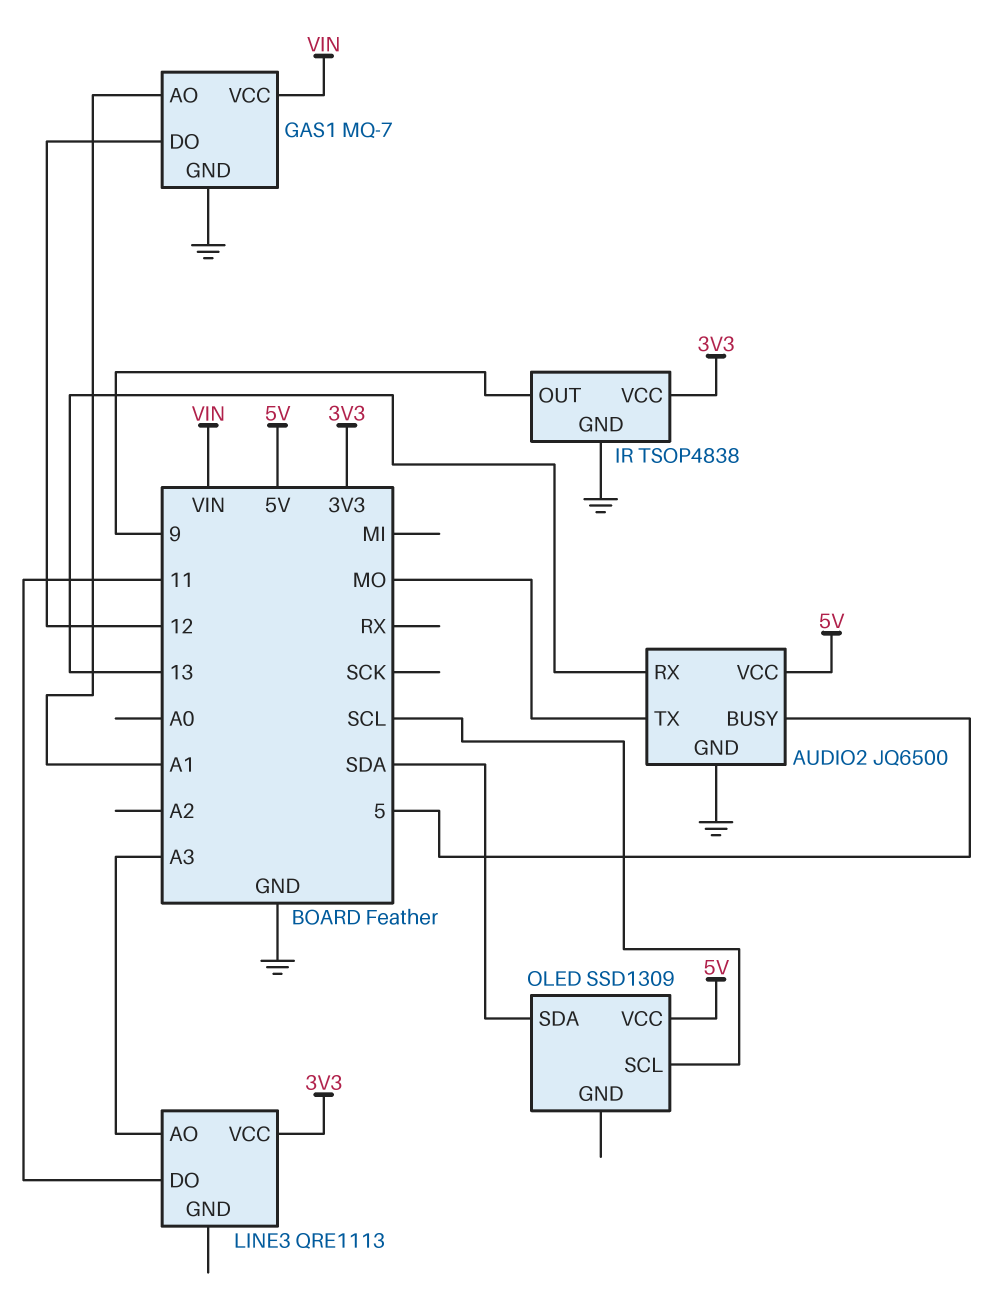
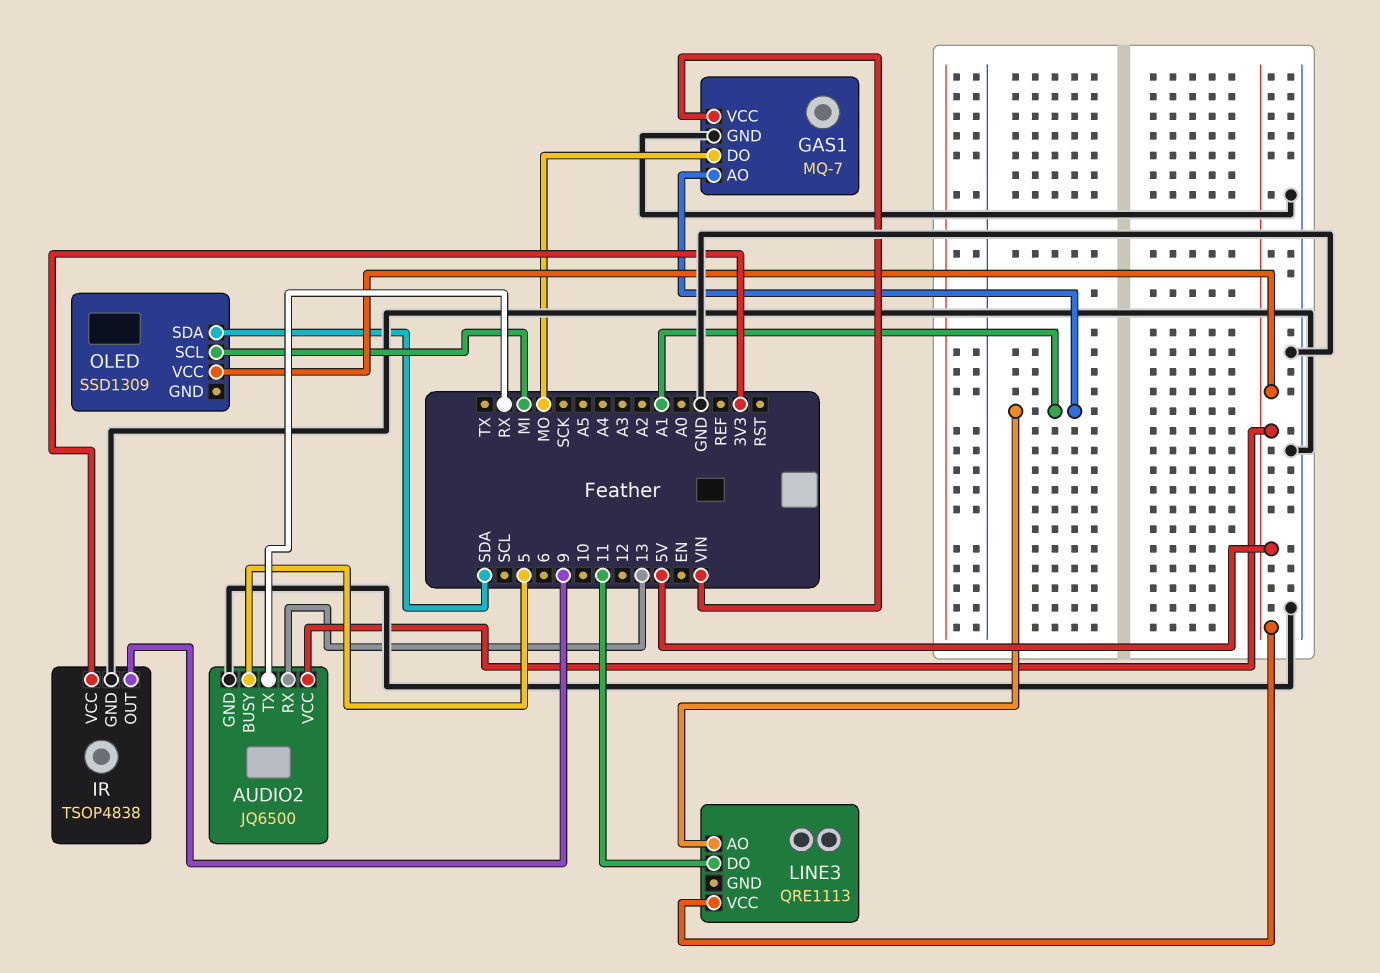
AUDIO2 pin TX: MO -> RX
GAS1 pin DO: 12 -> MO
LINE3 pin AO: A3 -> A1
LINE3 pin VCC: 3V3 -> 5V
OLED pin SCL: SCL -> MI

